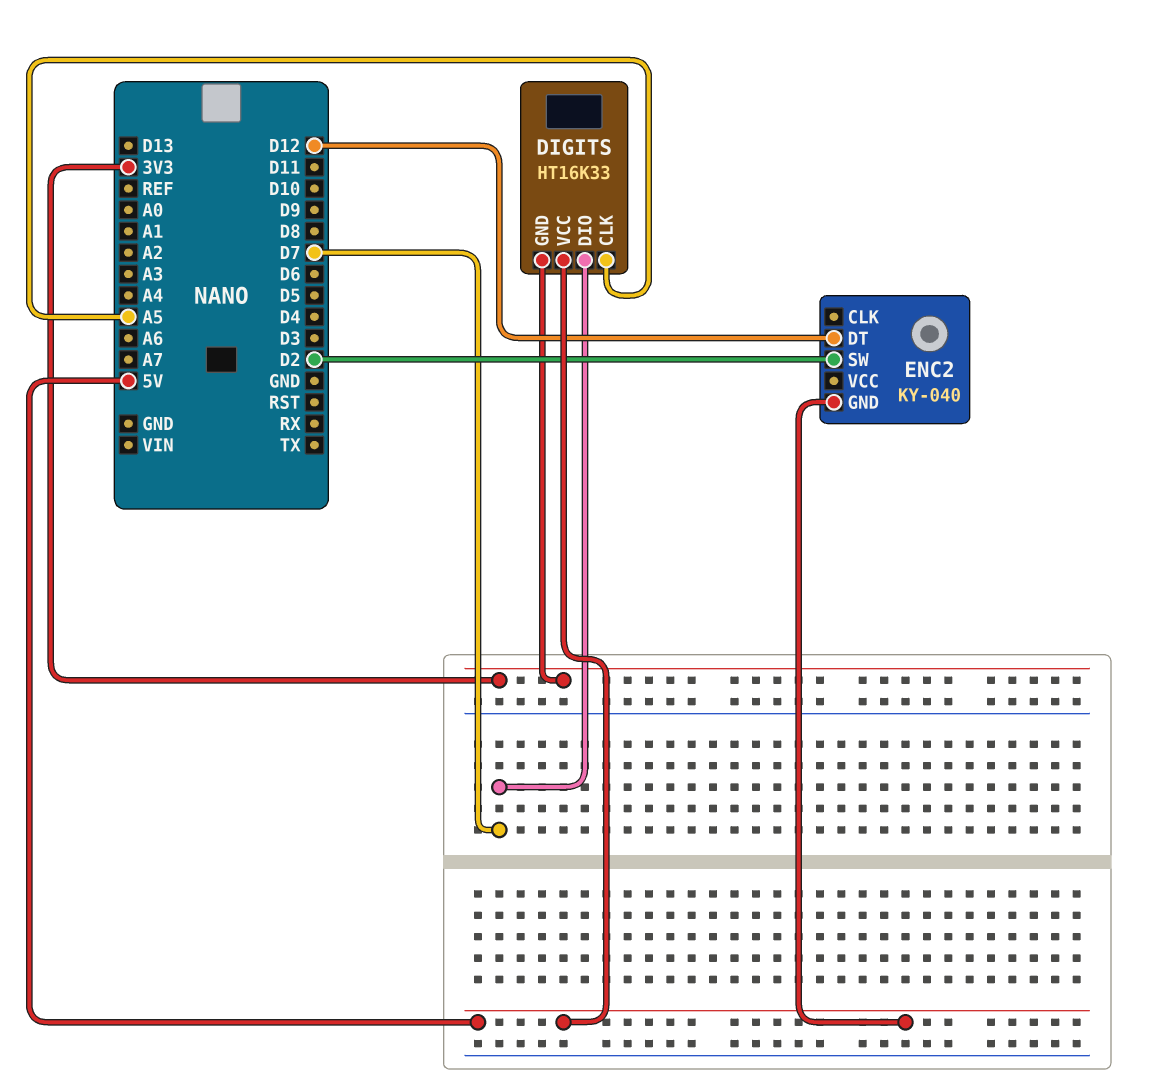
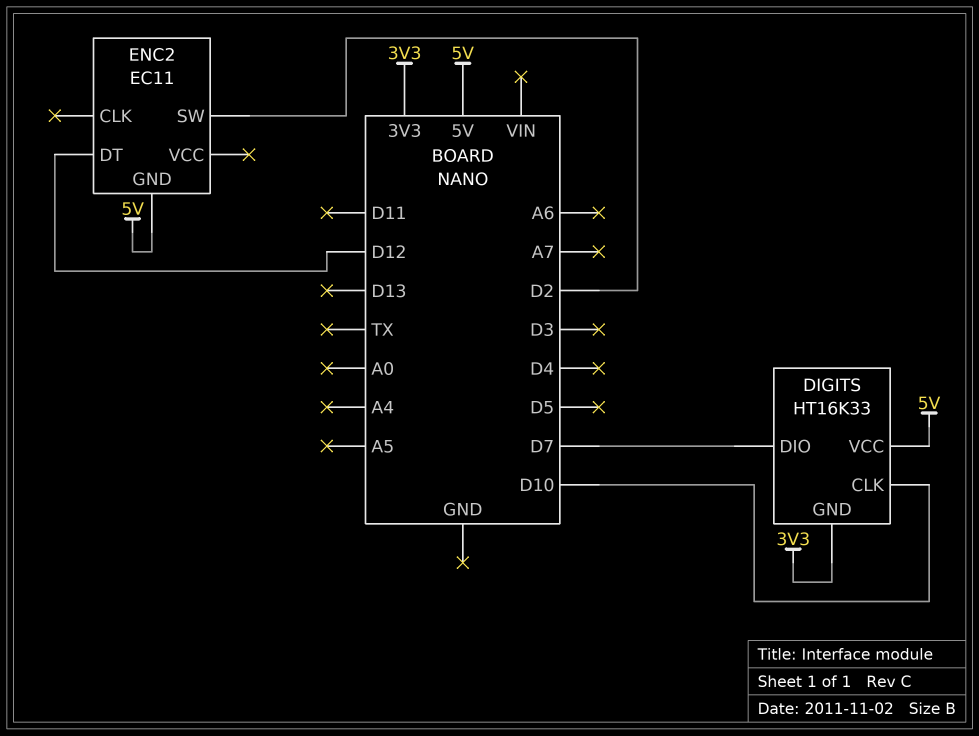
DIGITS pin CLK: A5 -> D10
ENC2: KY-040 -> EC11

